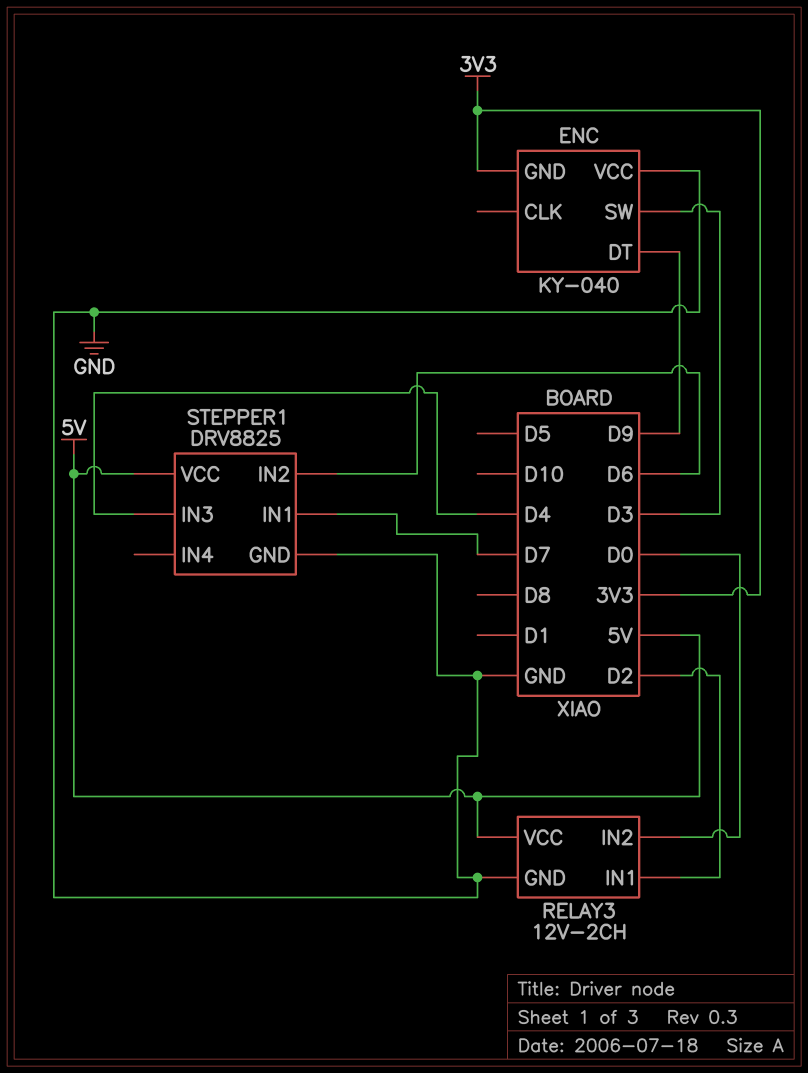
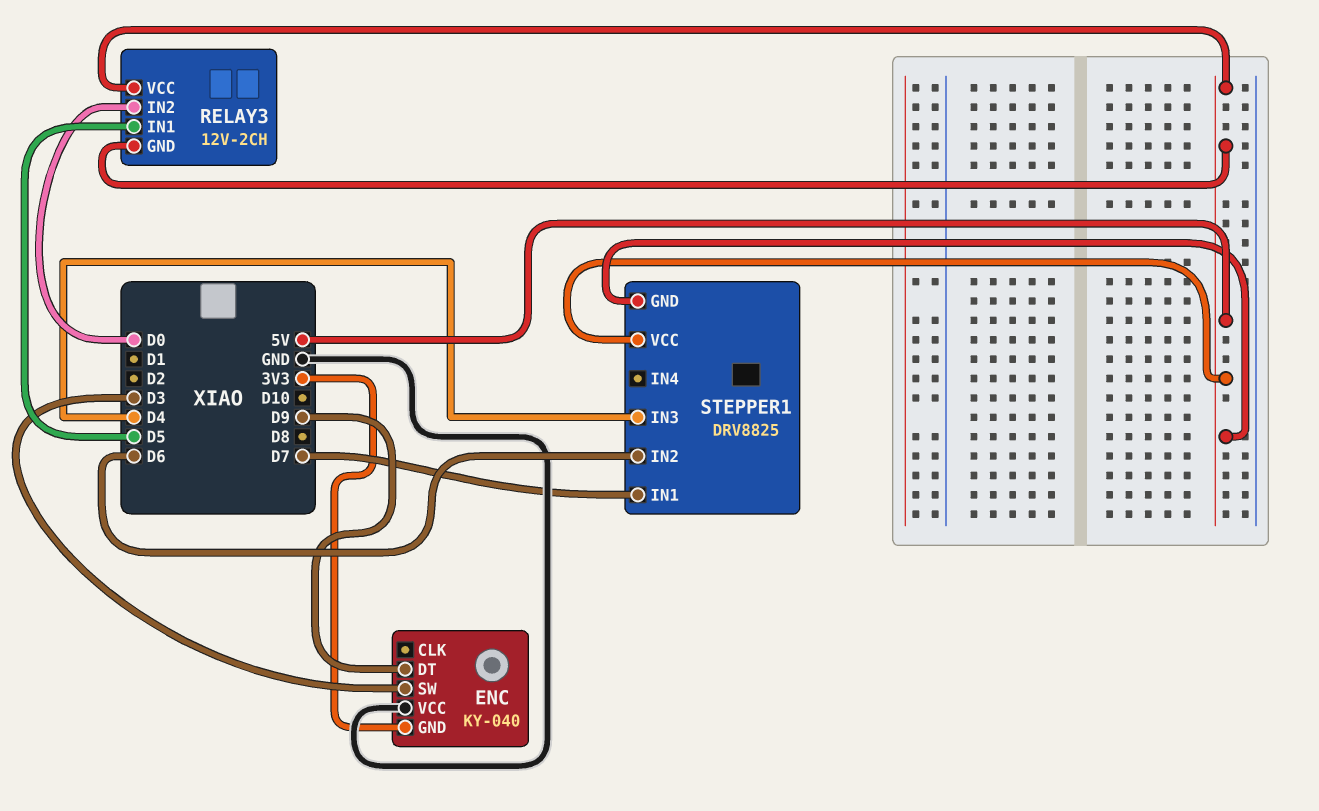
RELAY3 pin GND: GND -> 5V
RELAY3 pin IN1: D2 -> D5
STEPPER1 pin GND: GND -> 5V

